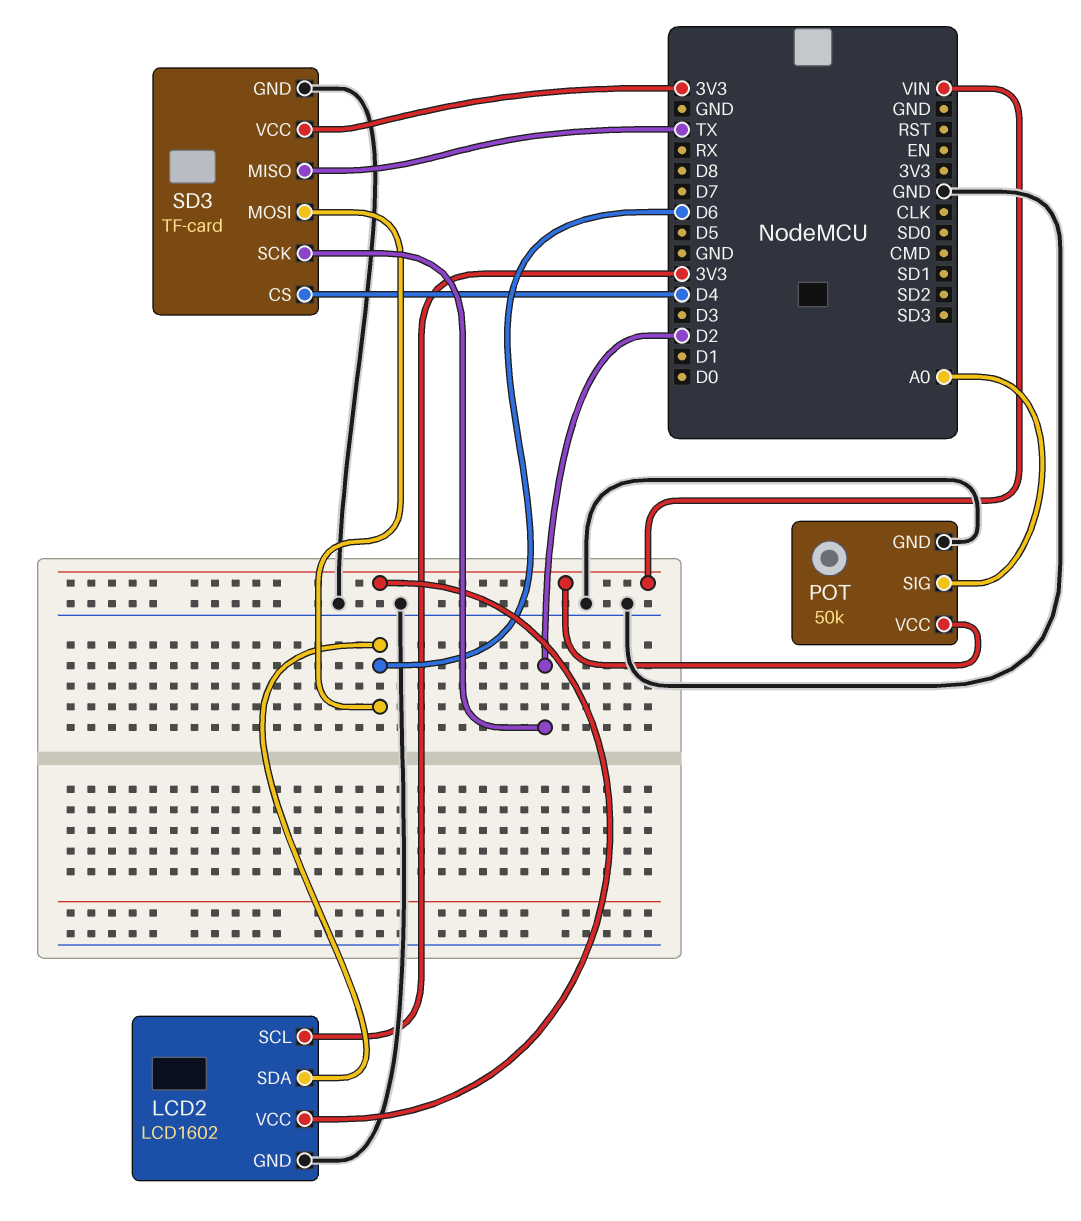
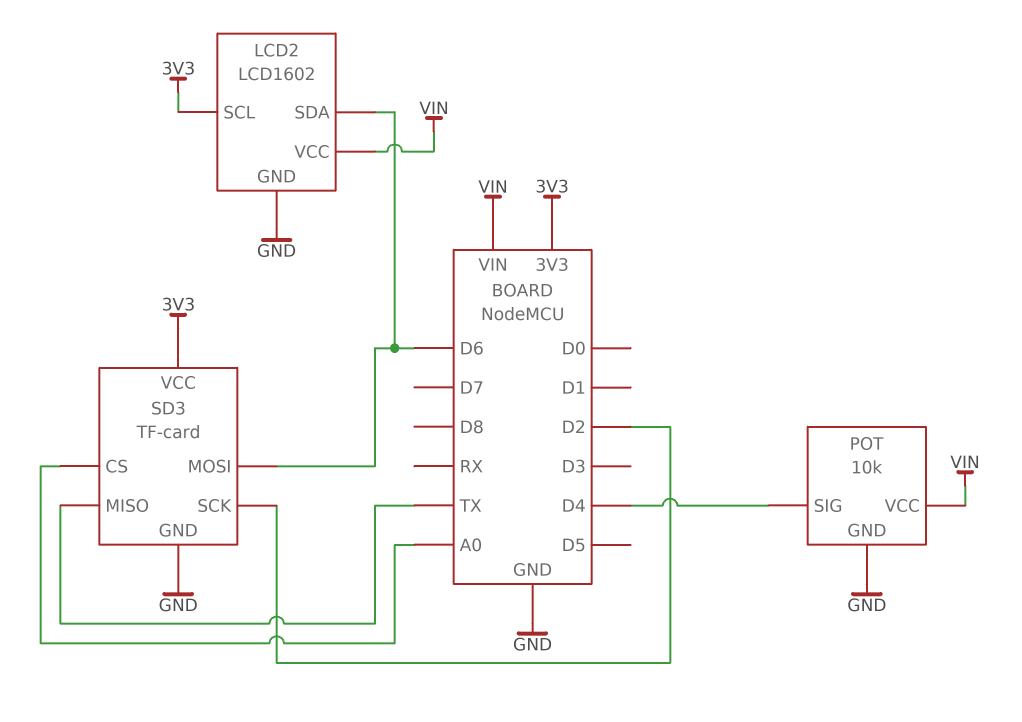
POT: 50k -> 10k
POT pin SIG: A0 -> D4
SD3 pin CS: D4 -> A0

